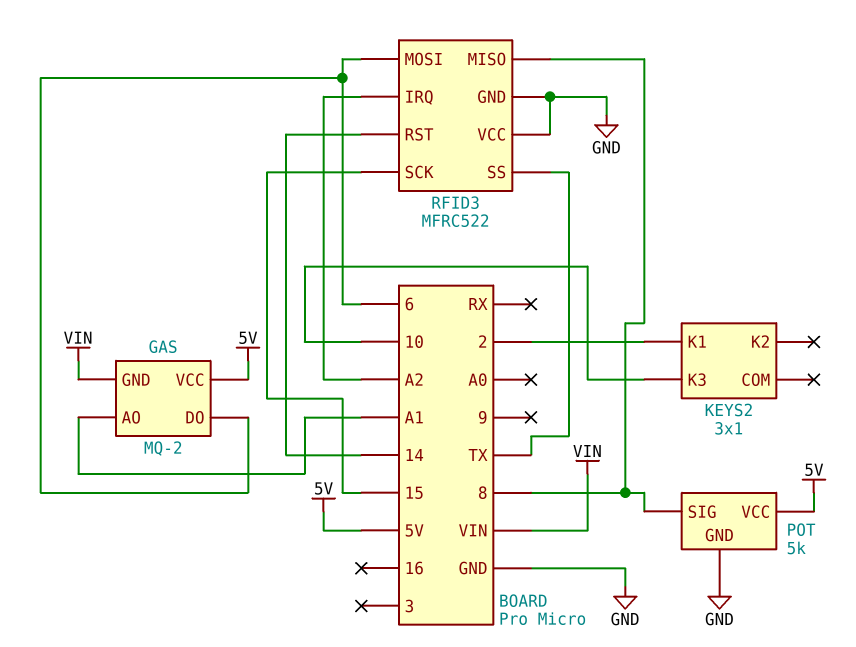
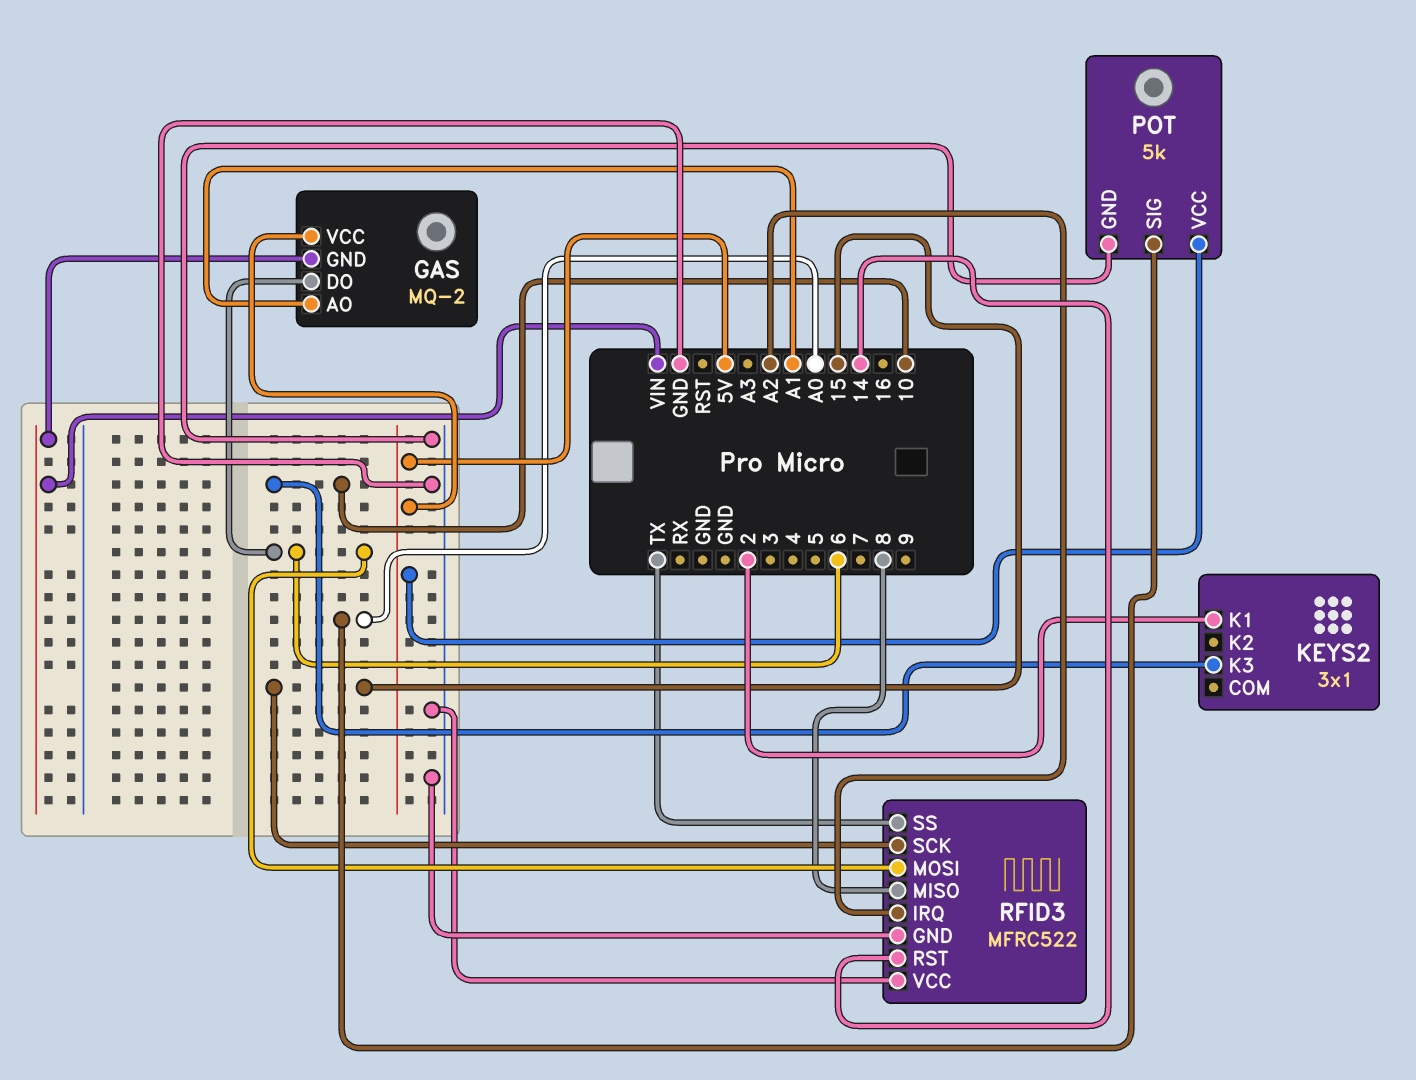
POT pin SIG: 8 -> A0

